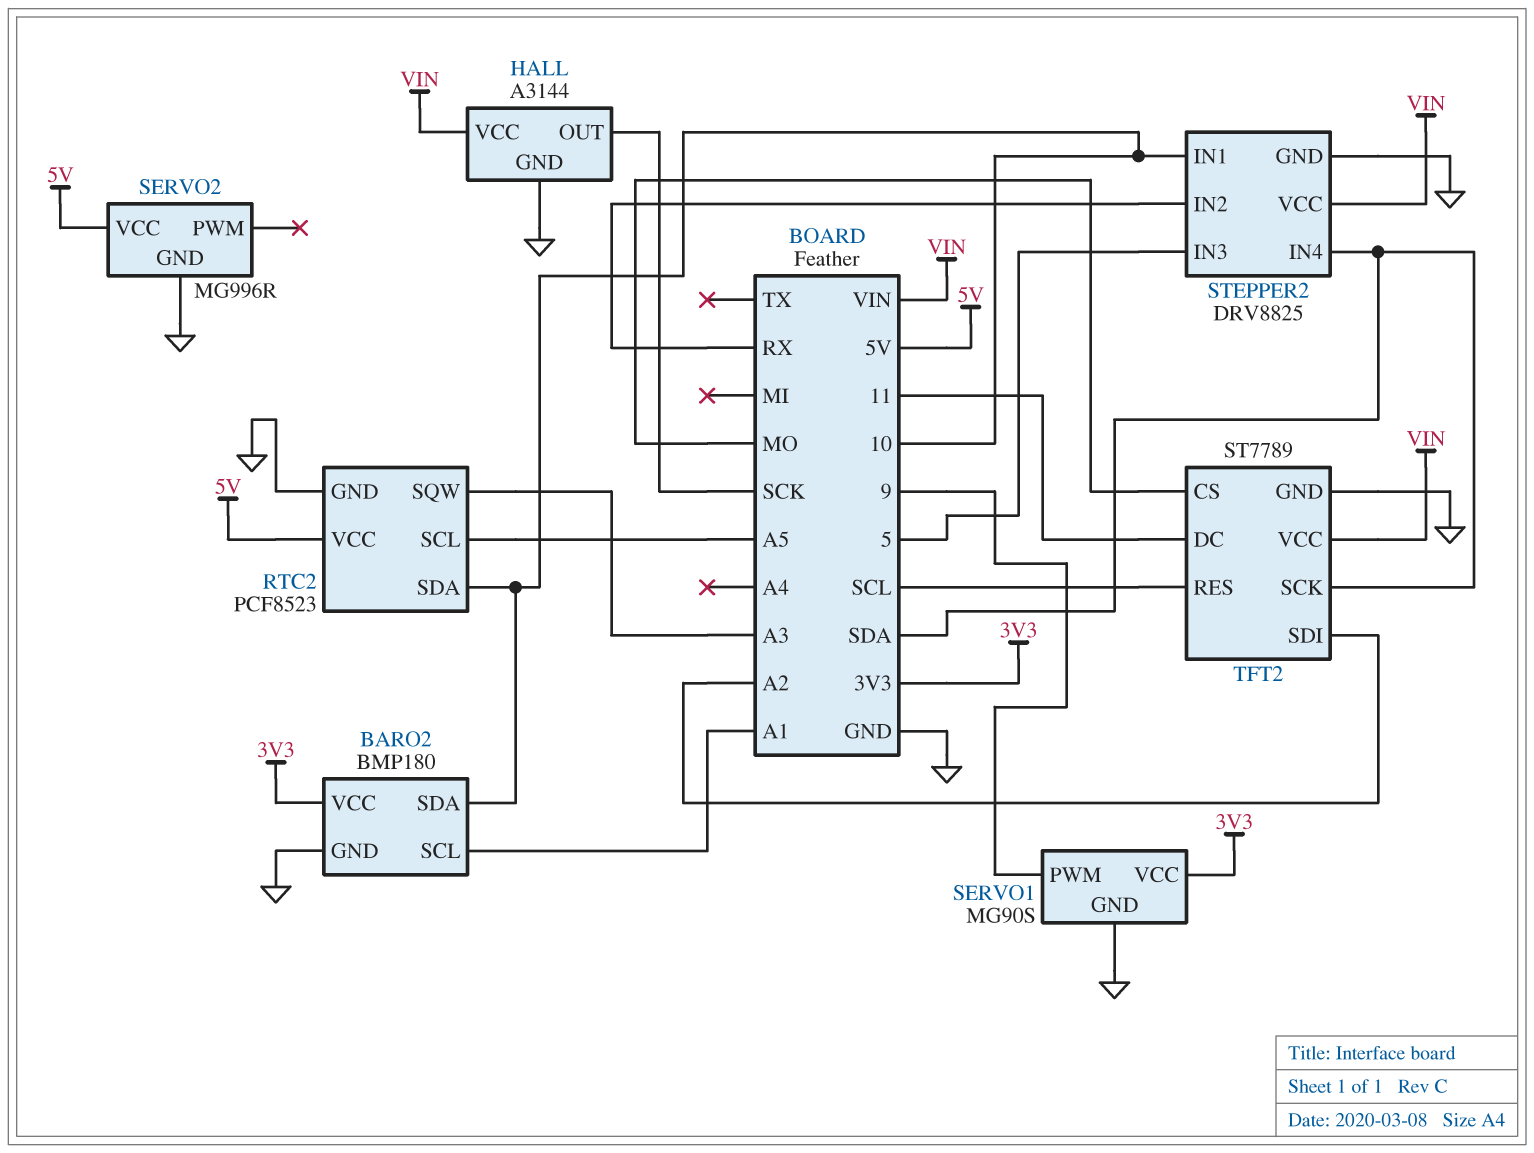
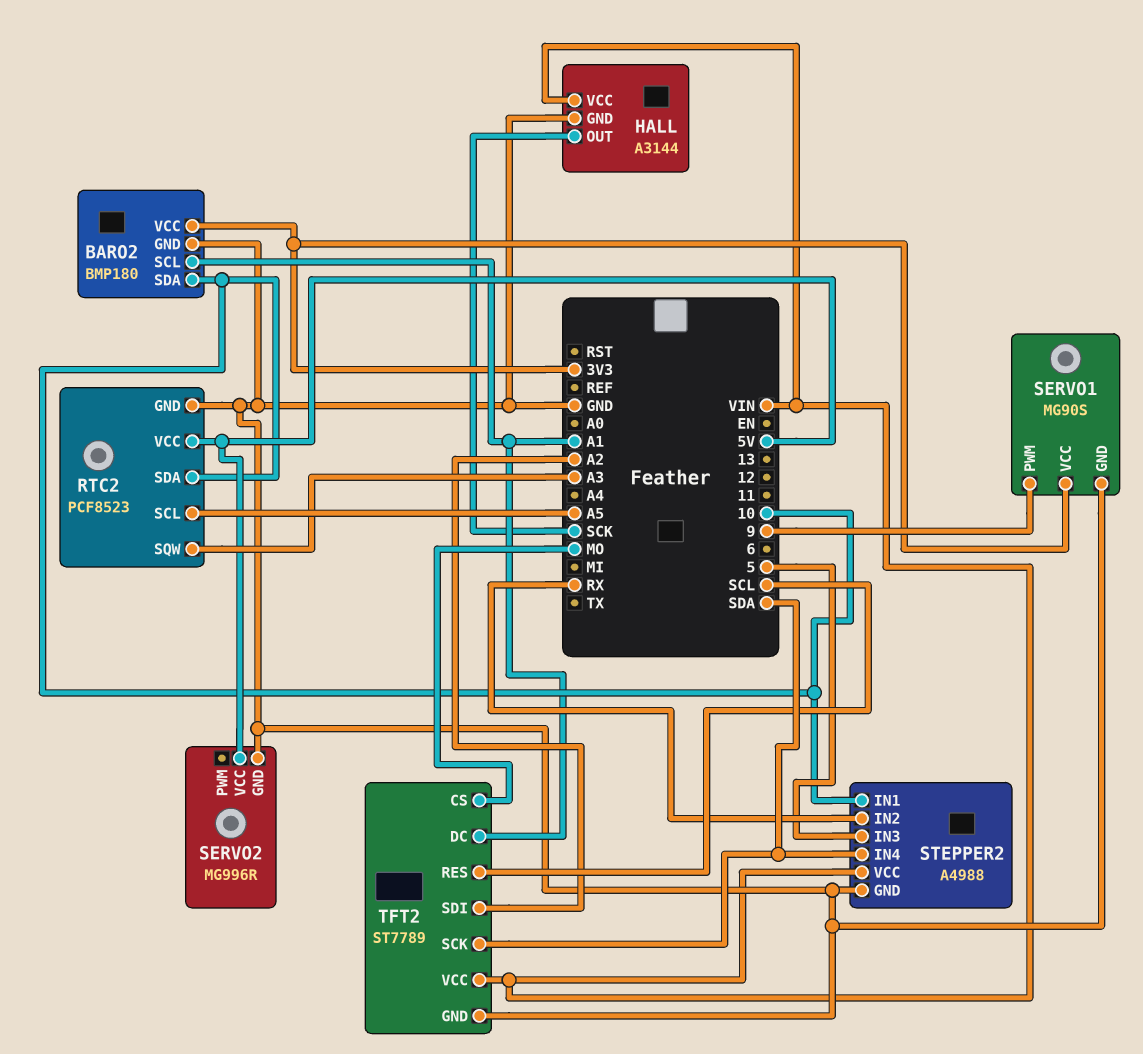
STEPPER2: DRV8825 -> A4988
TFT2 pin DC: 11 -> A1

